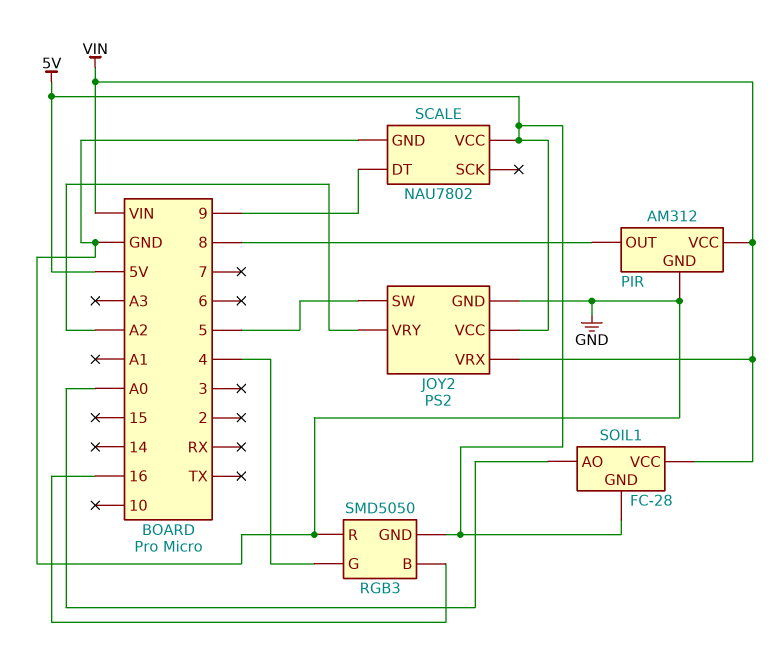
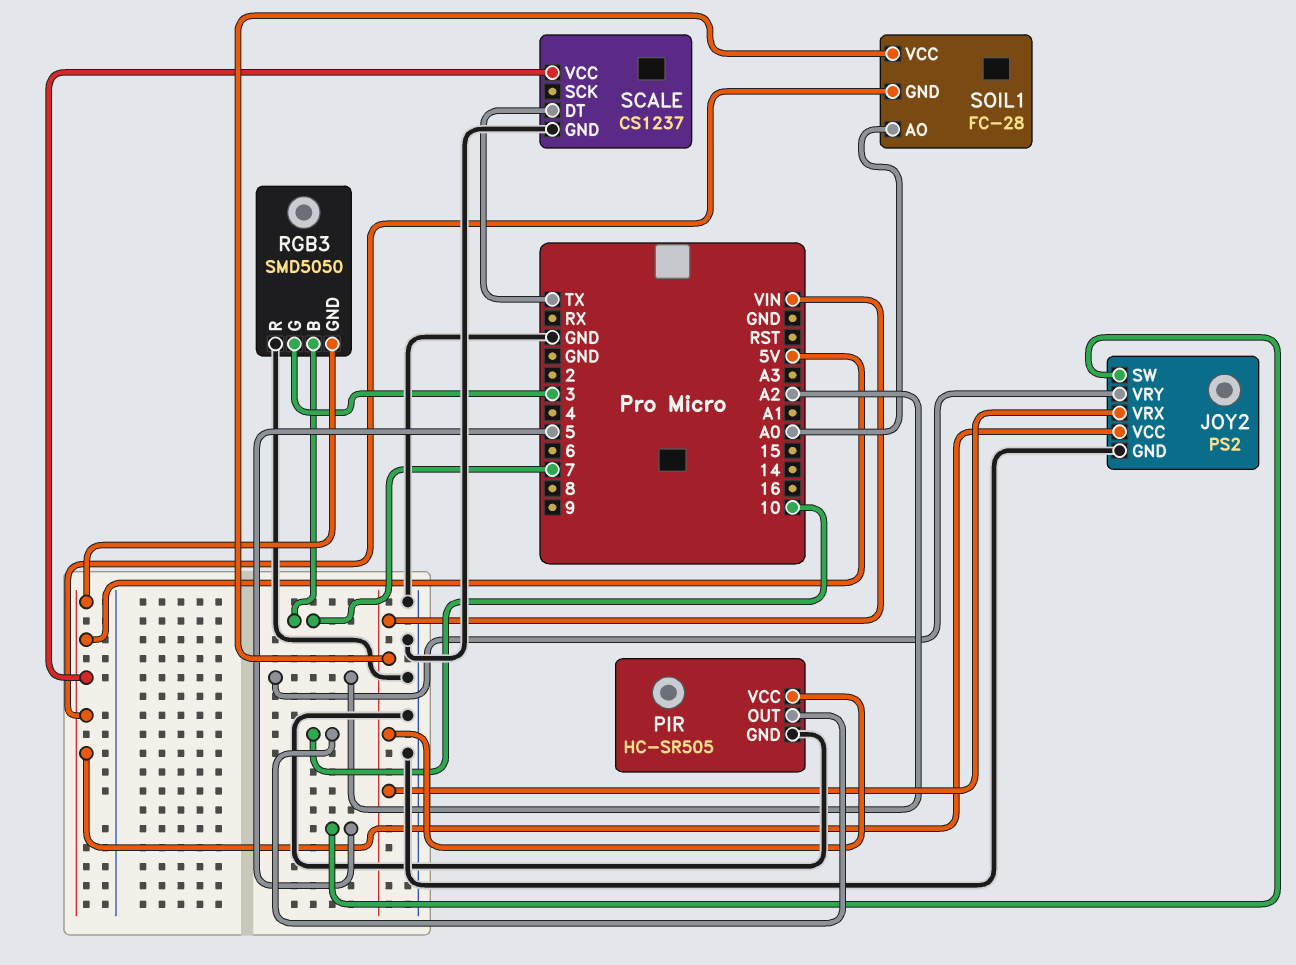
PIR: AM312 -> HC-SR505
PIR pin OUT: 8 -> 10
RGB3 pin B: 16 -> 7
RGB3 pin G: 4 -> 3
SCALE: NAU7802 -> CS1237
SCALE pin DT: 9 -> TX

